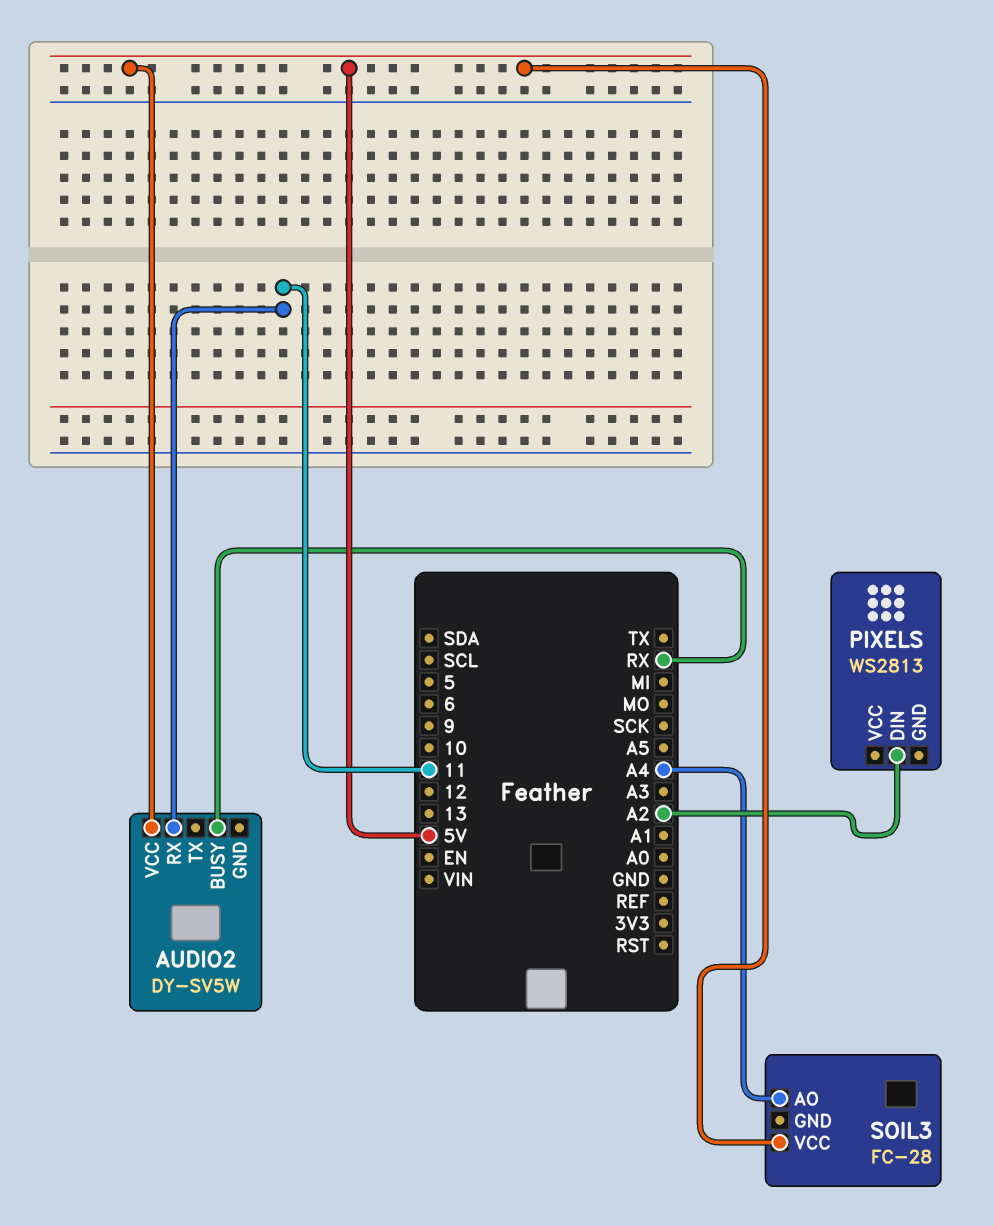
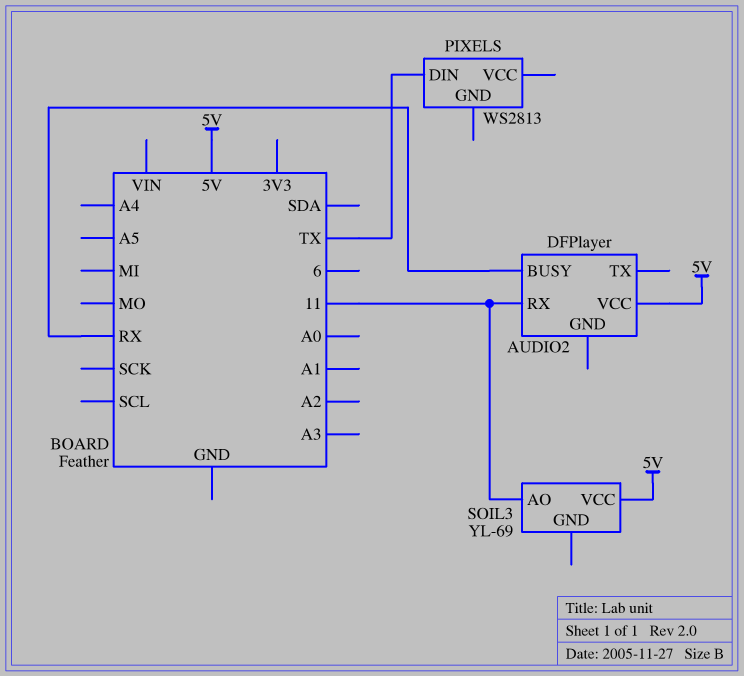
AUDIO2: DY-SV5W -> DFPlayer
PIXELS pin DIN: A2 -> TX
SOIL3: FC-28 -> YL-69
SOIL3 pin AO: A4 -> 11

